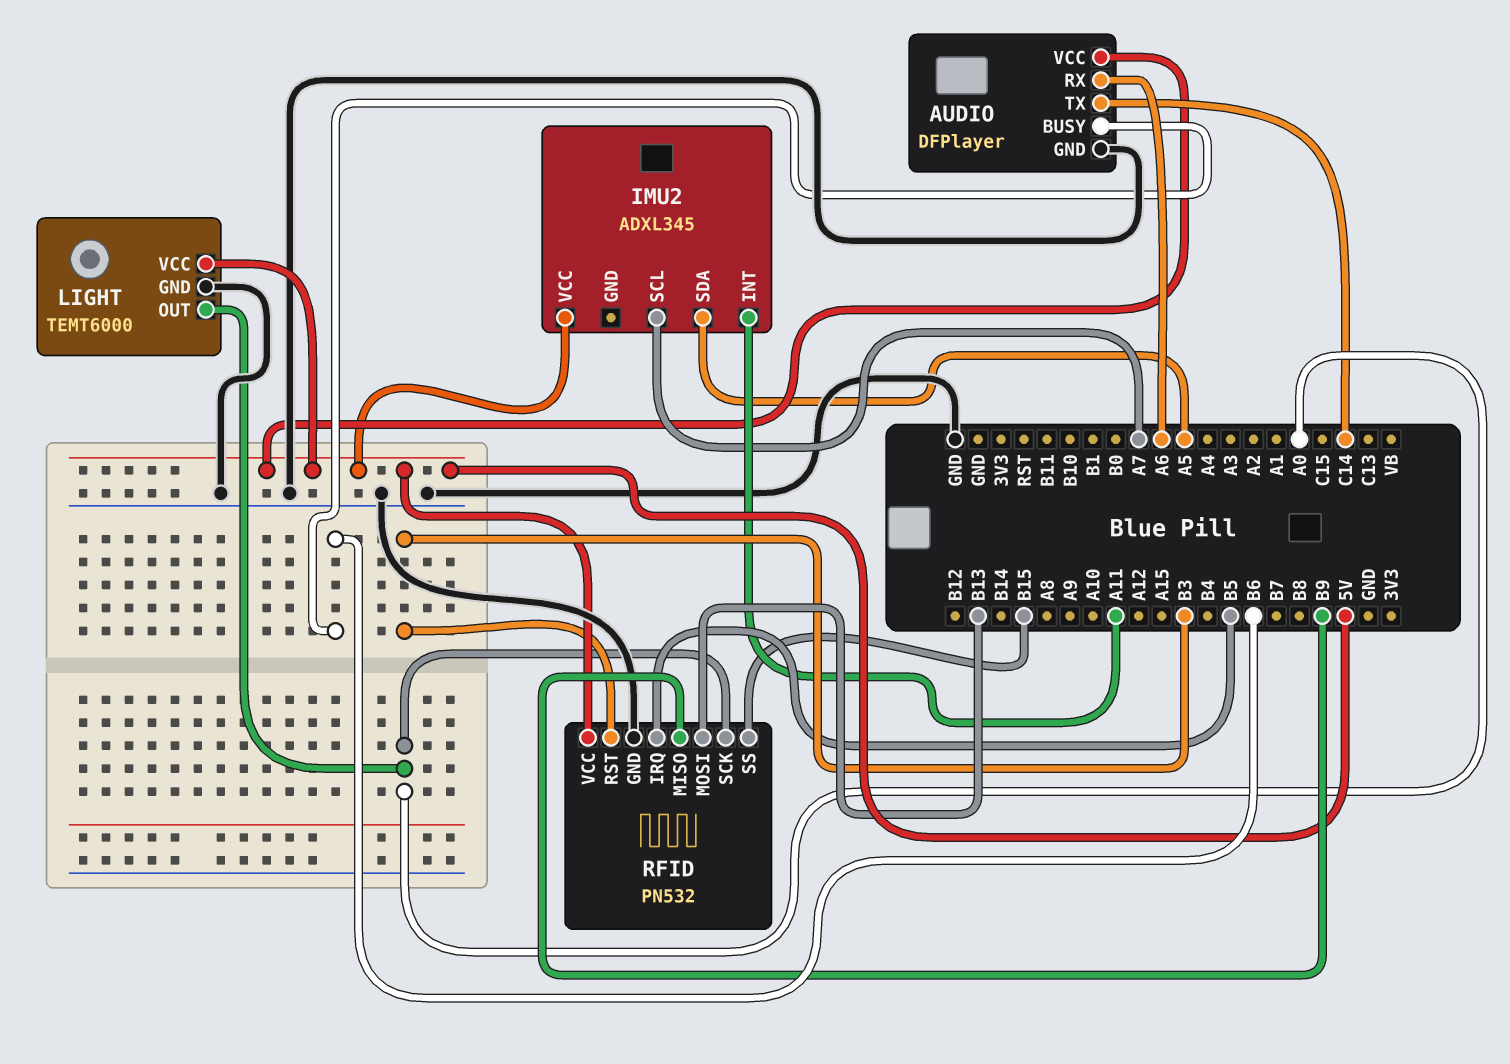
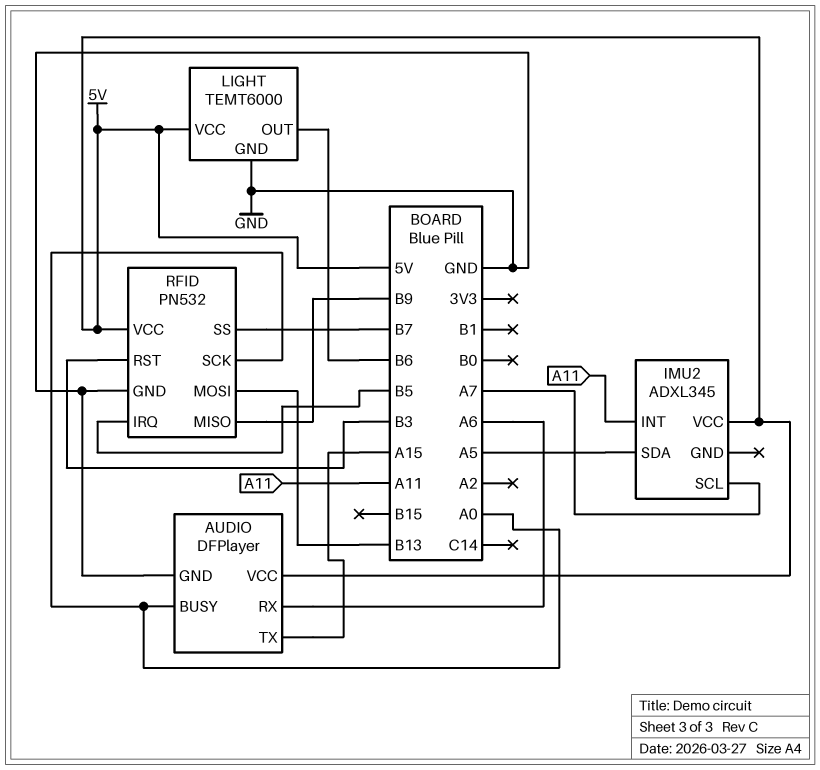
AUDIO pin BUSY: B6 -> A0
AUDIO pin TX: C14 -> A15
LIGHT pin OUT: A0 -> B6
RFID pin SS: B15 -> B7

